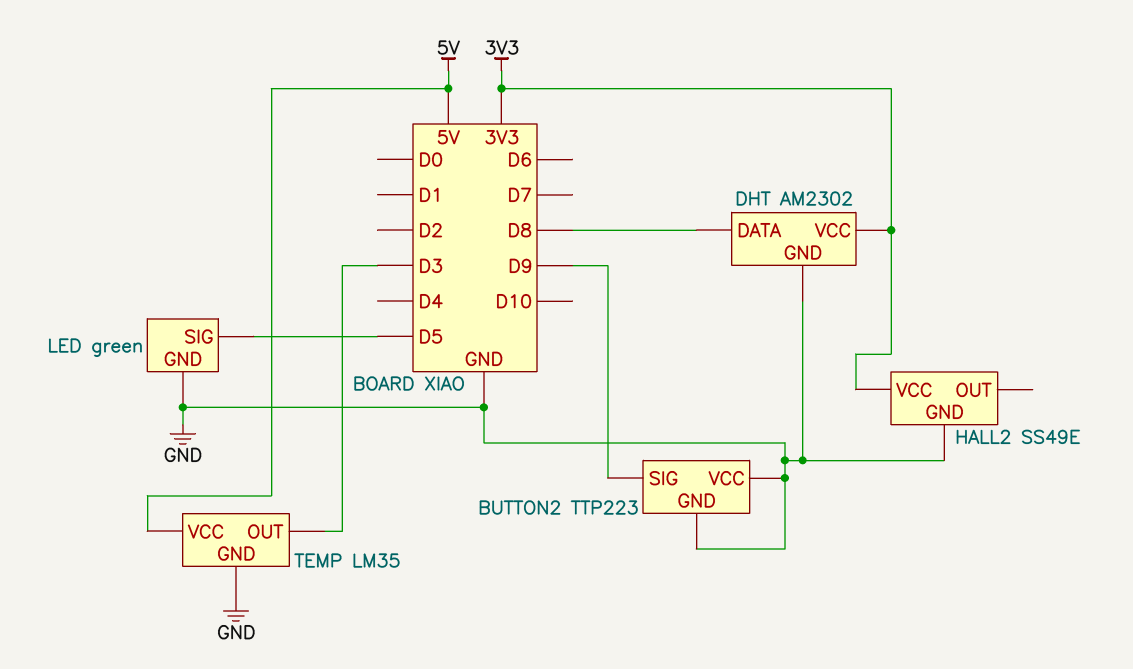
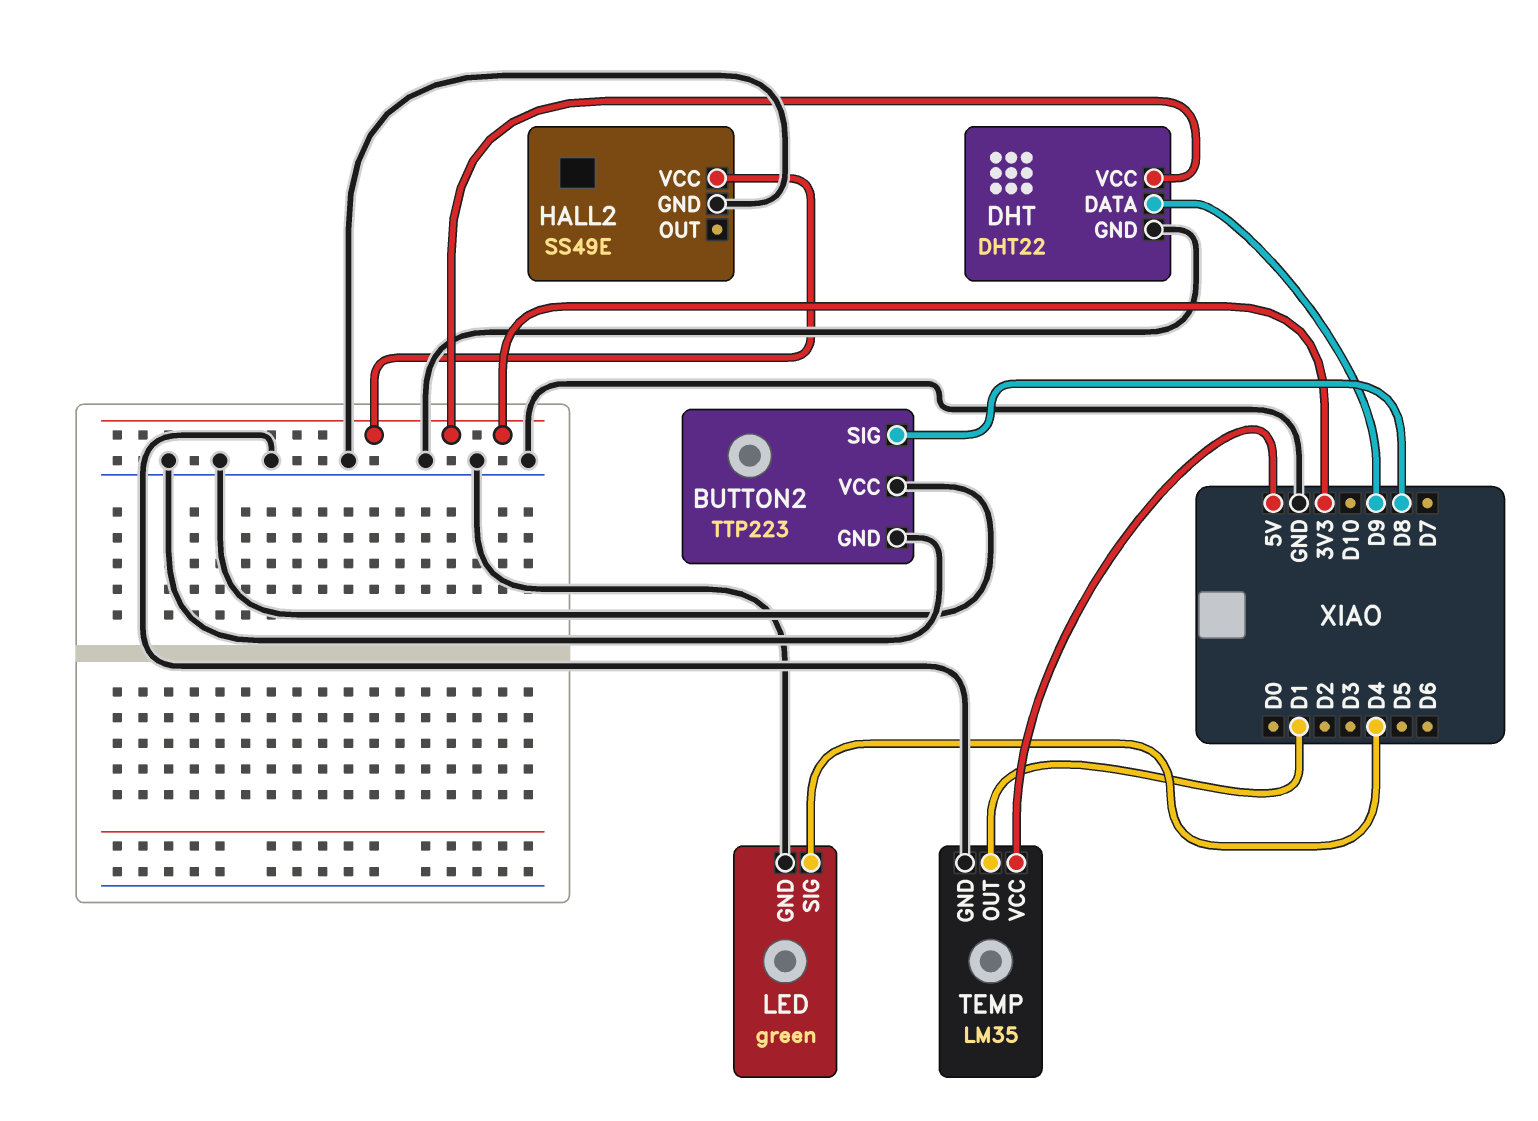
BUTTON2 pin SIG: D9 -> D8
DHT: AM2302 -> DHT22
DHT pin DATA: D8 -> D9
LED pin SIG: D5 -> D4
TEMP pin OUT: D3 -> D1

